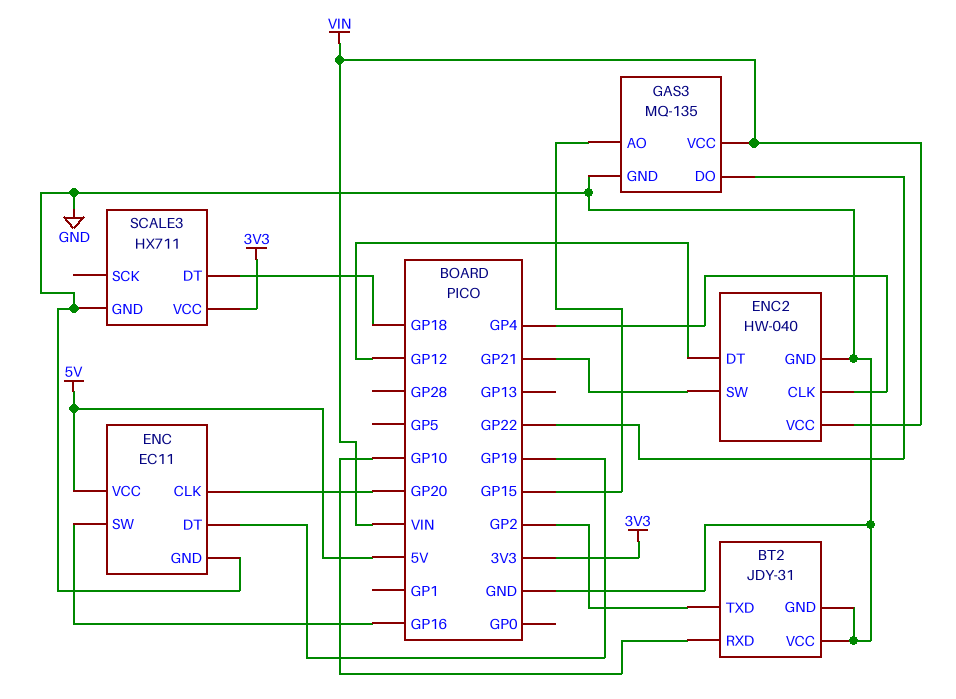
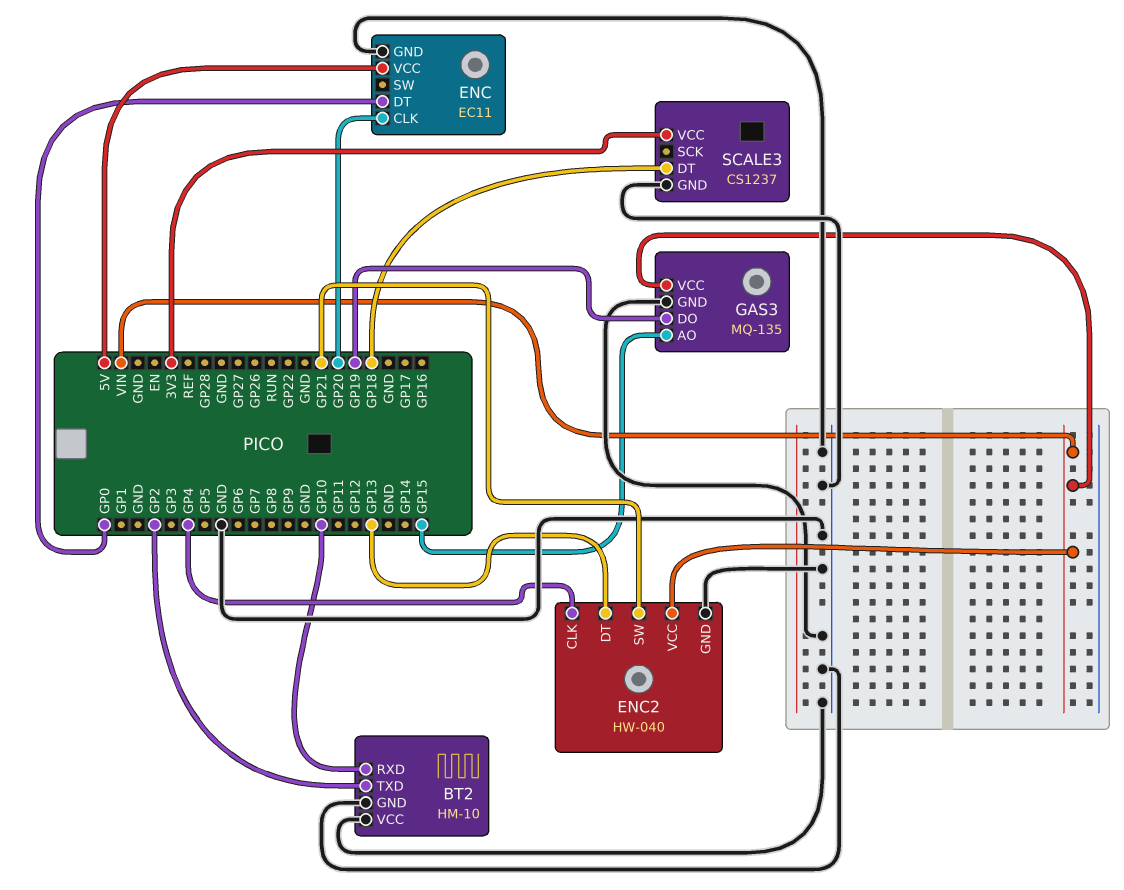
BT2: JDY-31 -> HM-10
ENC pin DT: GP19 -> GP0
ENC pin SW: GP16 -> none
ENC2 pin DT: GP12 -> GP13
GAS3 pin DO: GP22 -> GP19
SCALE3: HX711 -> CS1237

